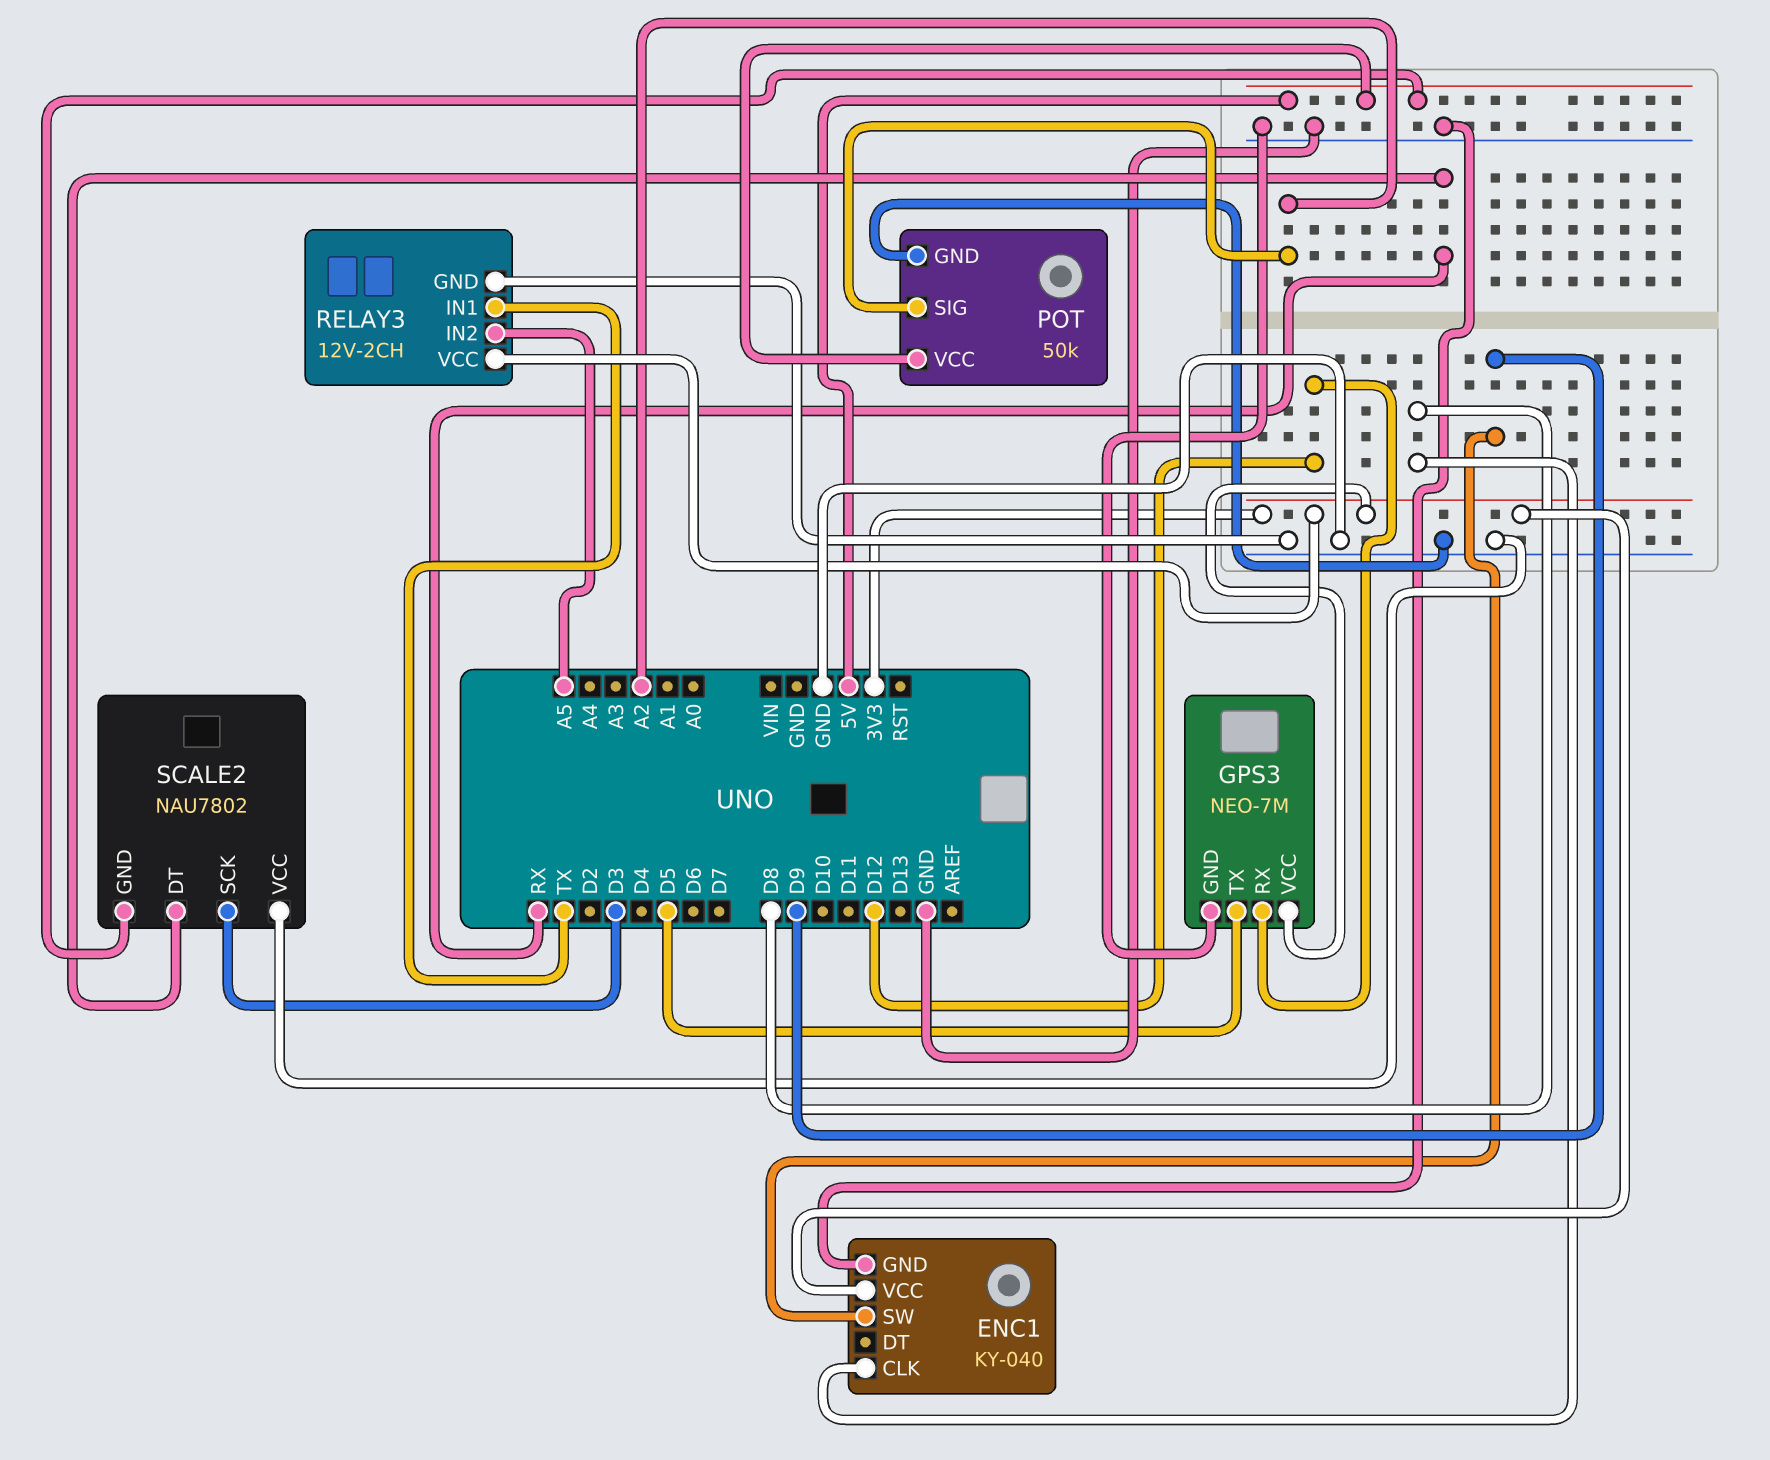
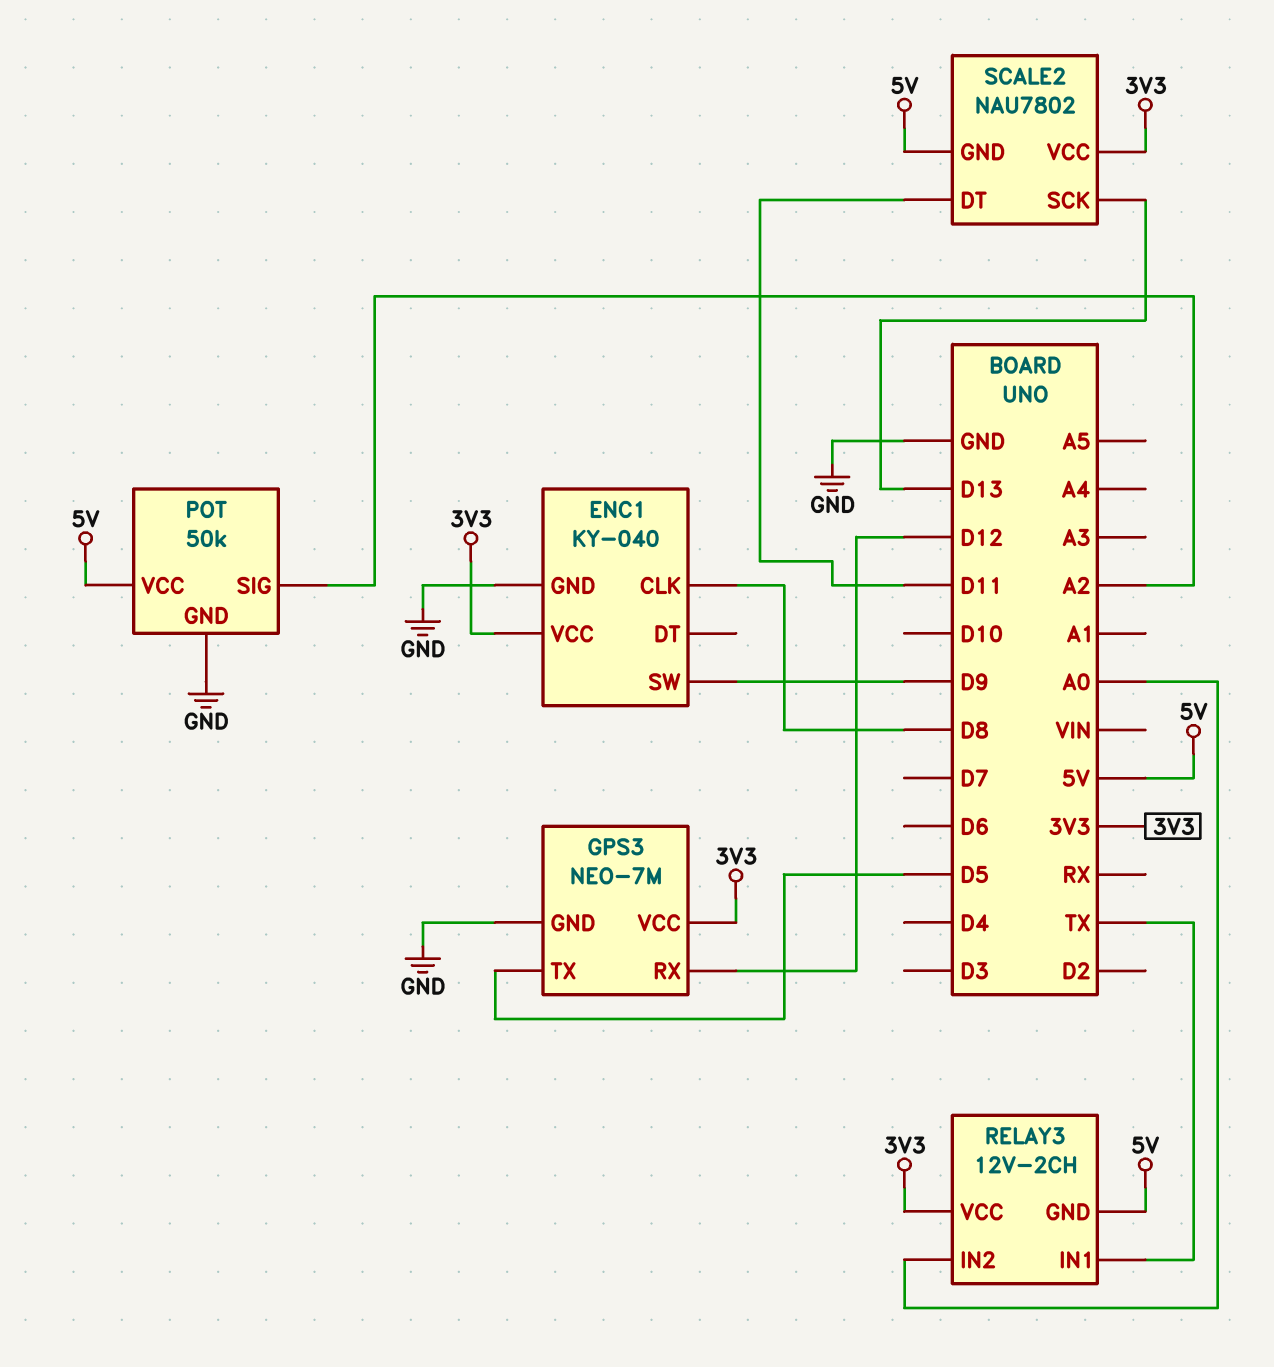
RELAY3 pin GND: GND -> 5V
RELAY3 pin IN2: A5 -> A0
SCALE2 pin DT: RX -> D11
SCALE2 pin SCK: D3 -> D13
SCALE2 pin VCC: GND -> 3V3

